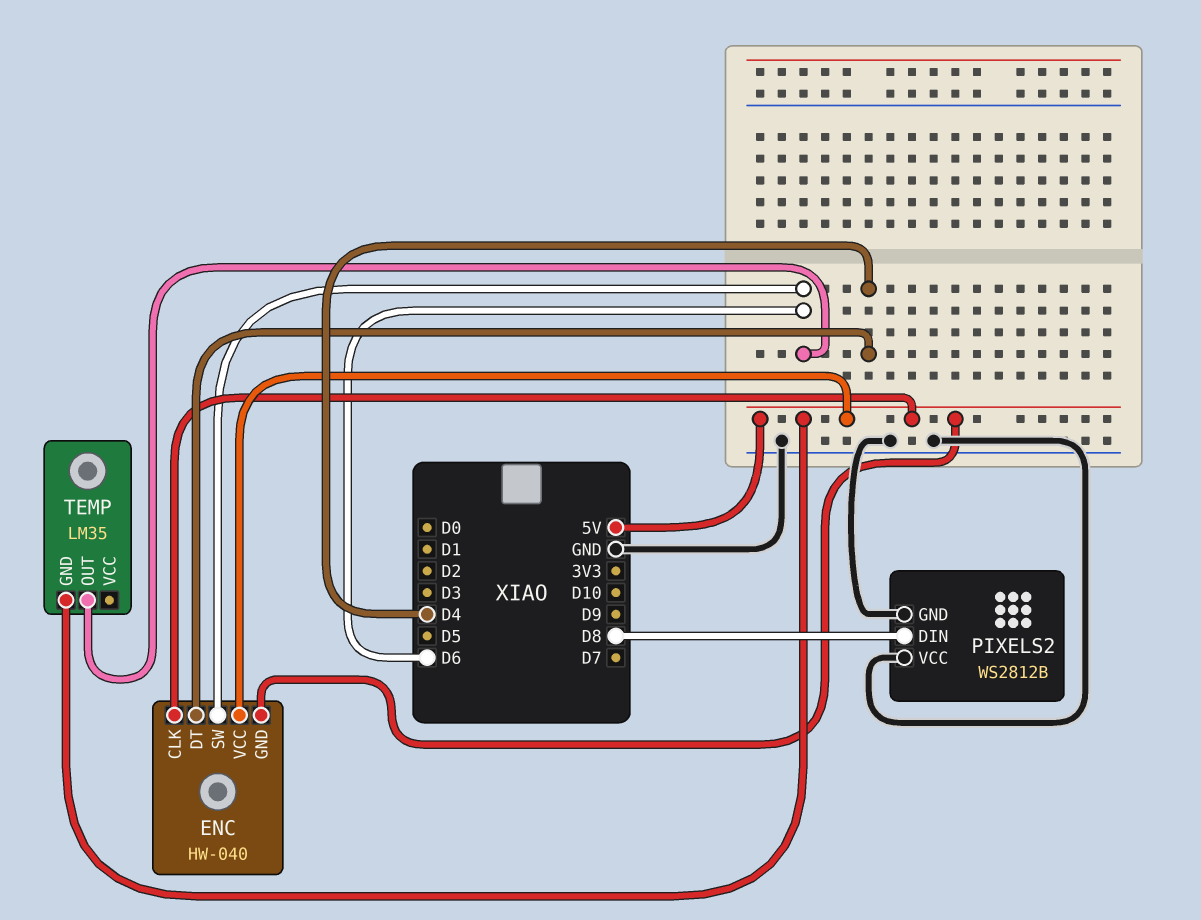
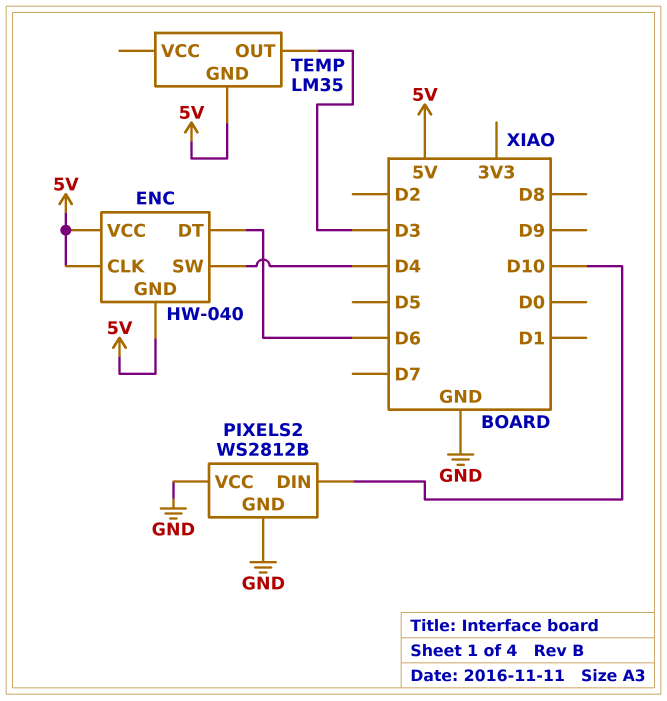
ENC pin DT: D4 -> D6
ENC pin SW: D6 -> D4
PIXELS2 pin DIN: D8 -> D10
TEMP pin OUT: D6 -> D3

